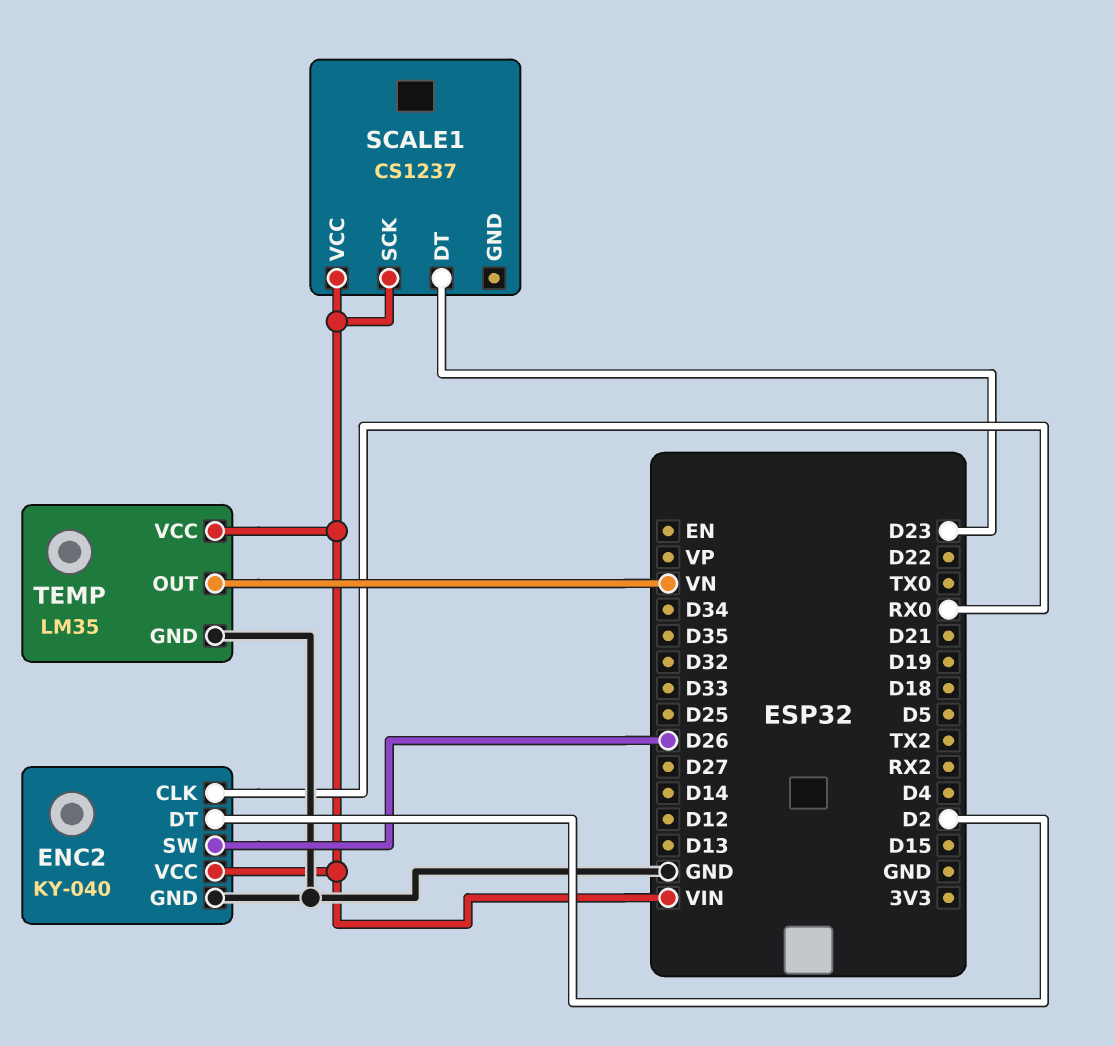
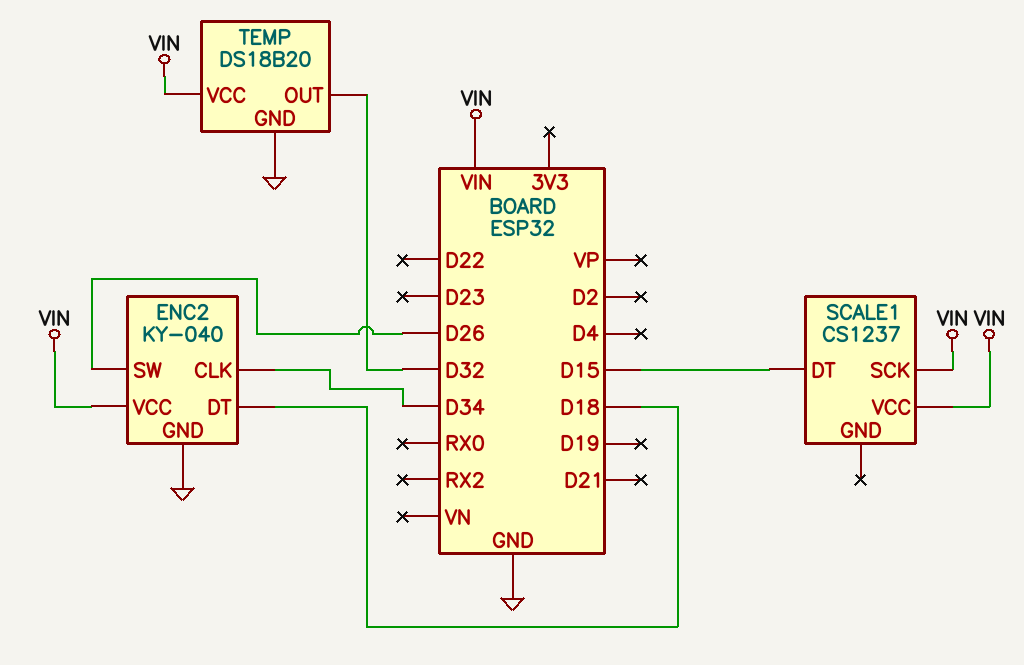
ENC2 pin CLK: RX0 -> D34
ENC2 pin DT: D2 -> D18
SCALE1 pin DT: D23 -> D15
TEMP: LM35 -> DS18B20
TEMP pin OUT: VN -> D32

